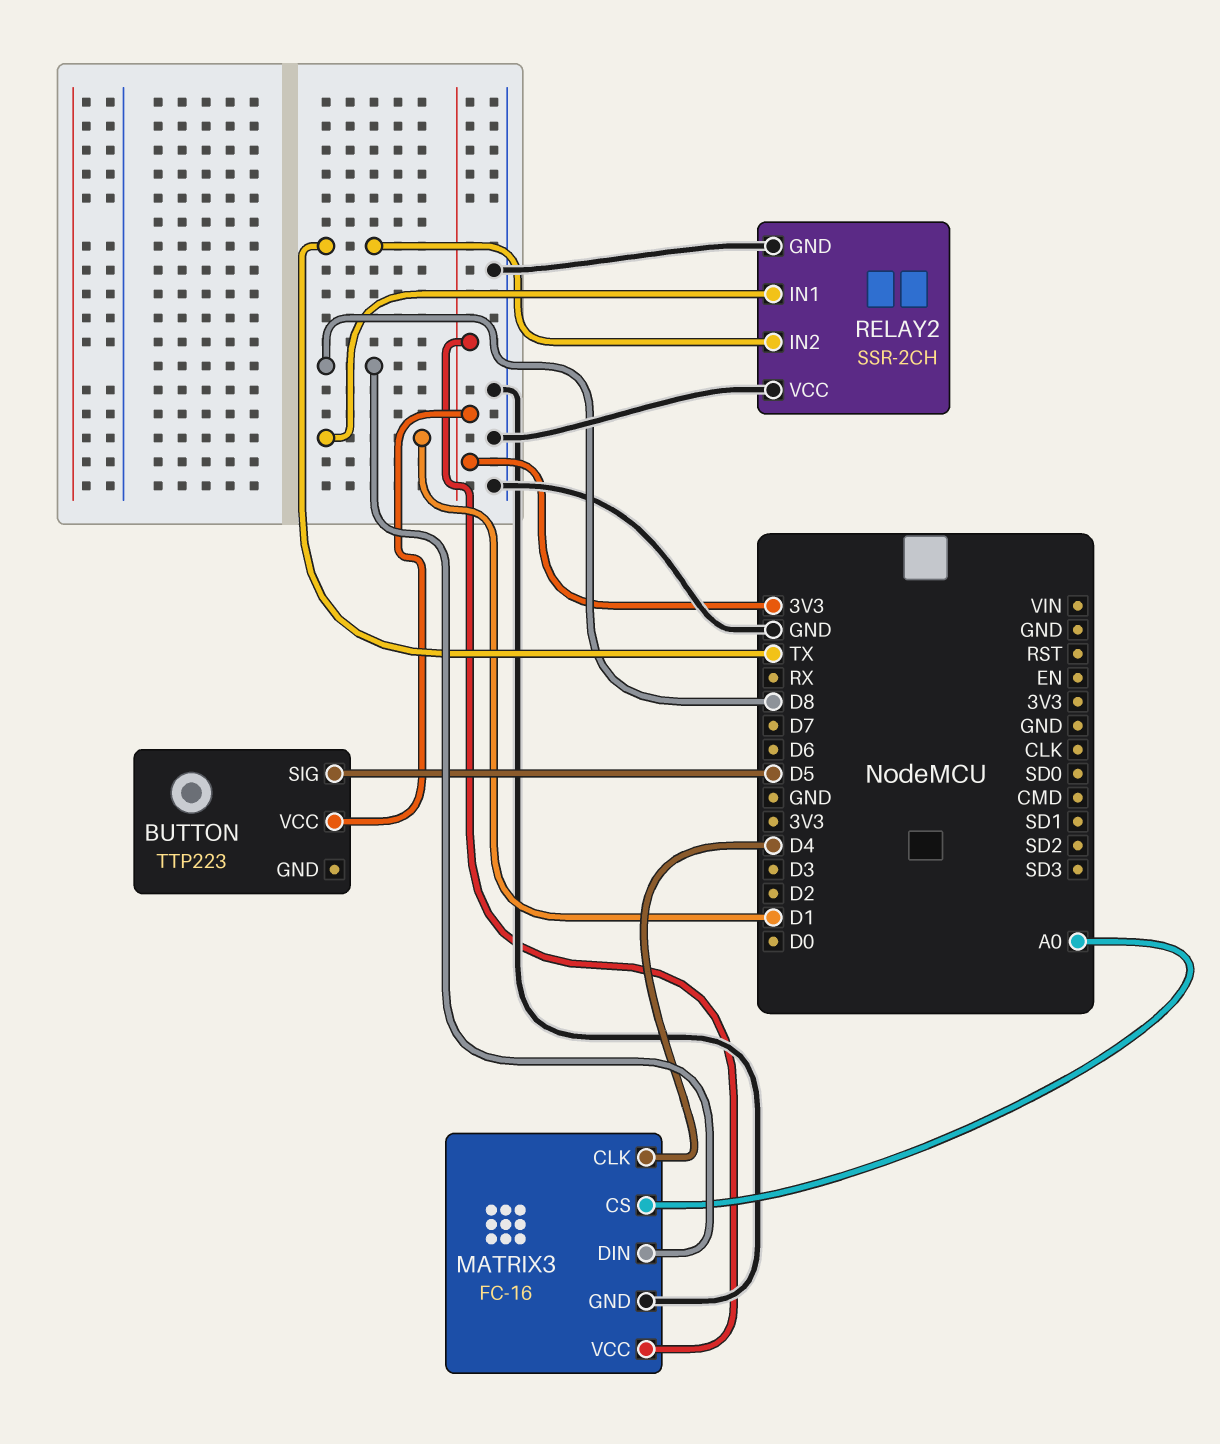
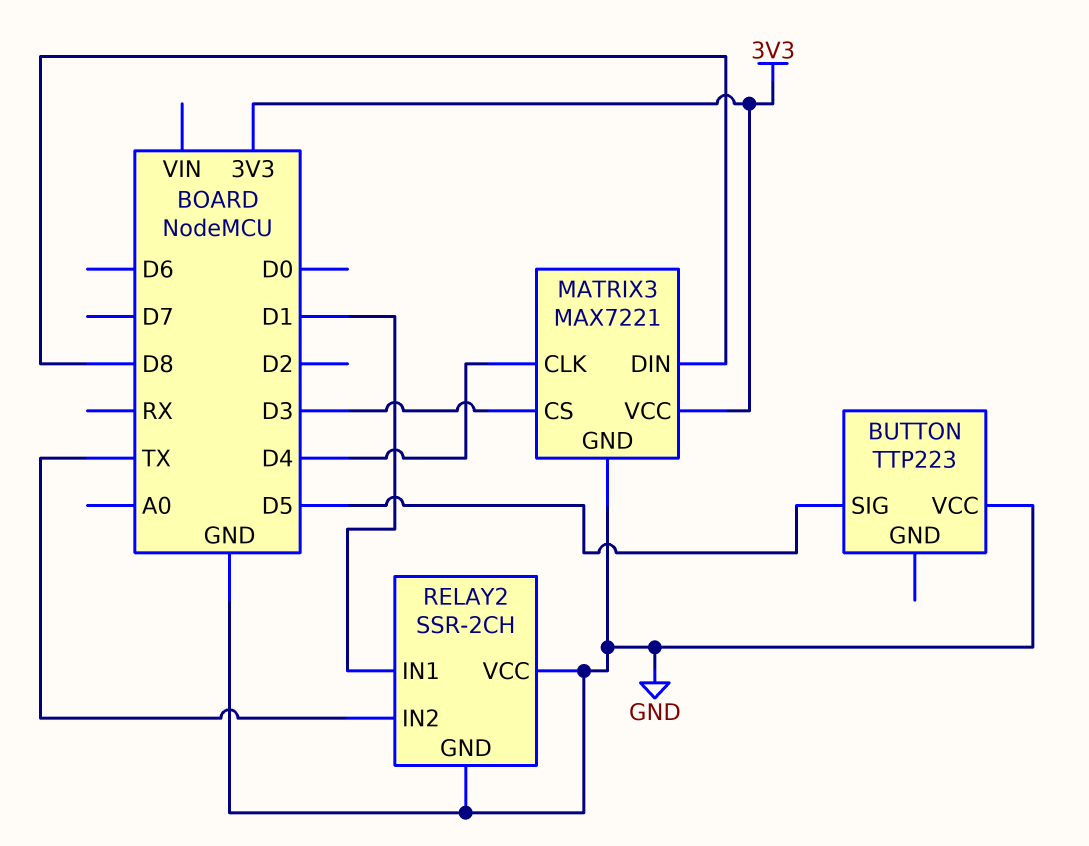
BUTTON pin VCC: 3V3 -> GND
MATRIX3: FC-16 -> MAX7221
MATRIX3 pin CS: A0 -> D3

